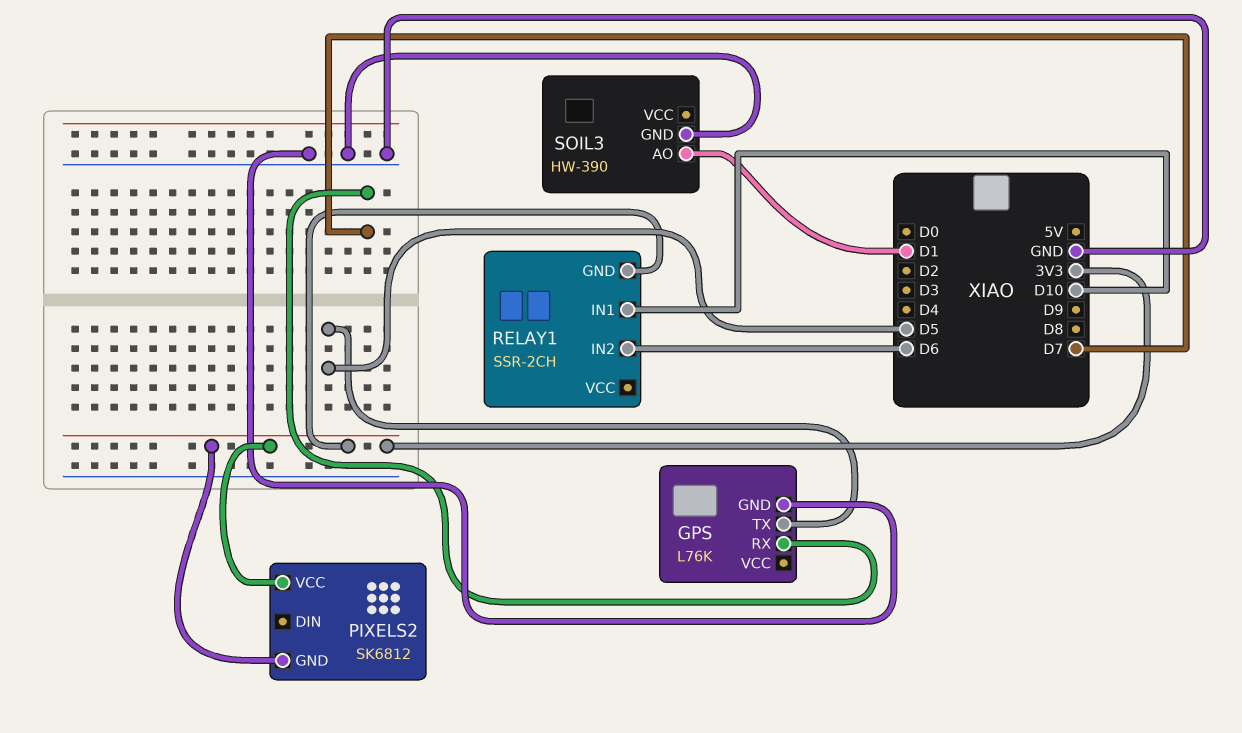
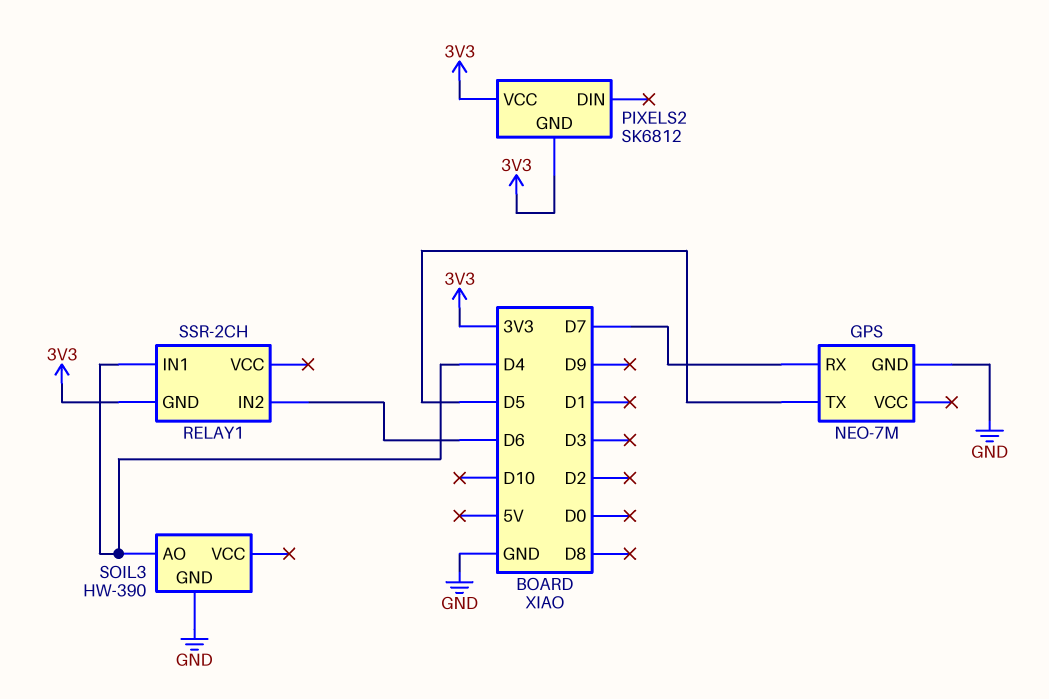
GPS: L76K -> NEO-7M
RELAY1 pin IN1: D10 -> D4
SOIL3 pin AO: D1 -> D4

